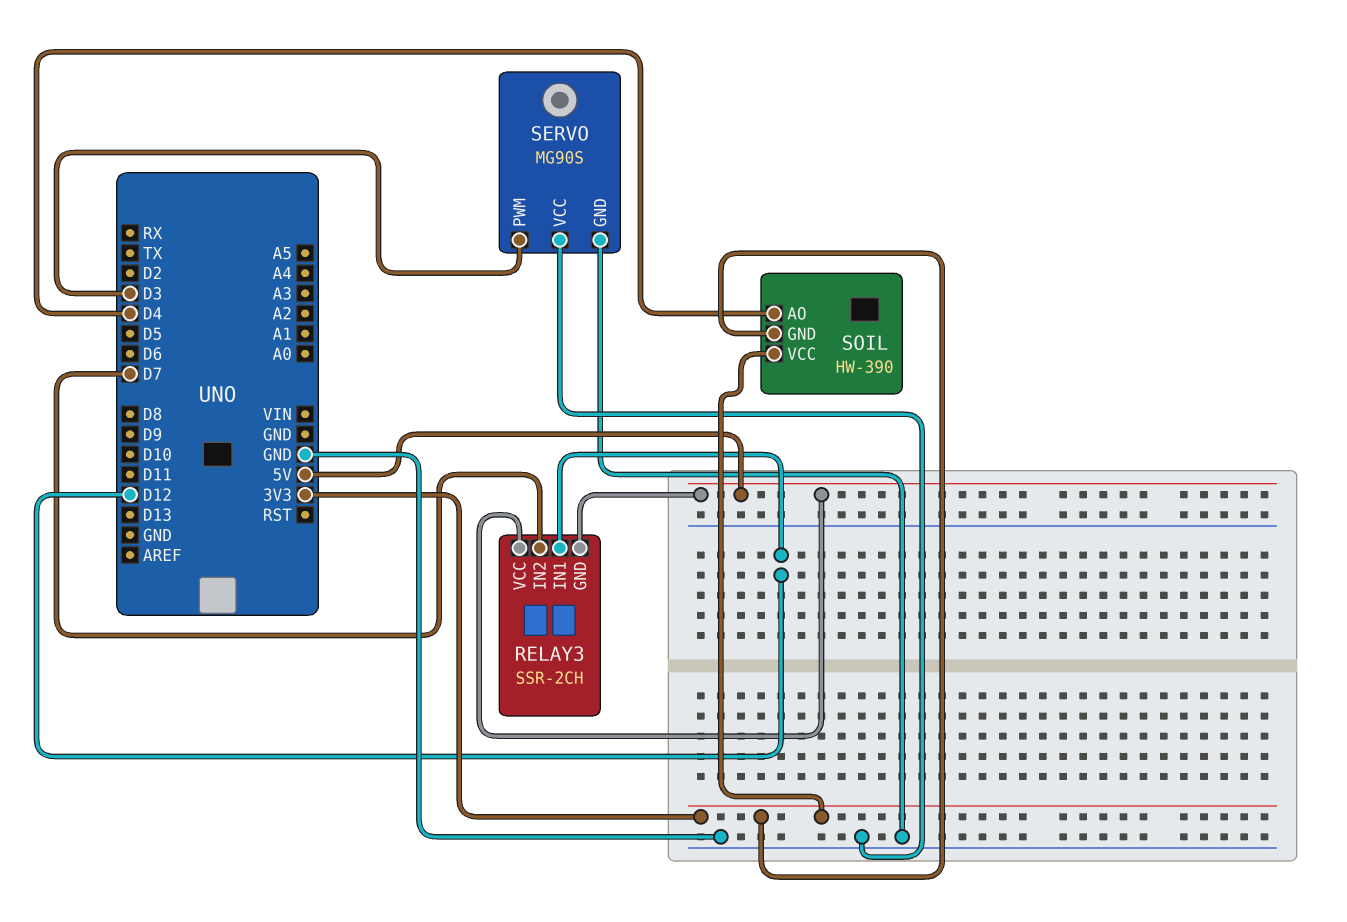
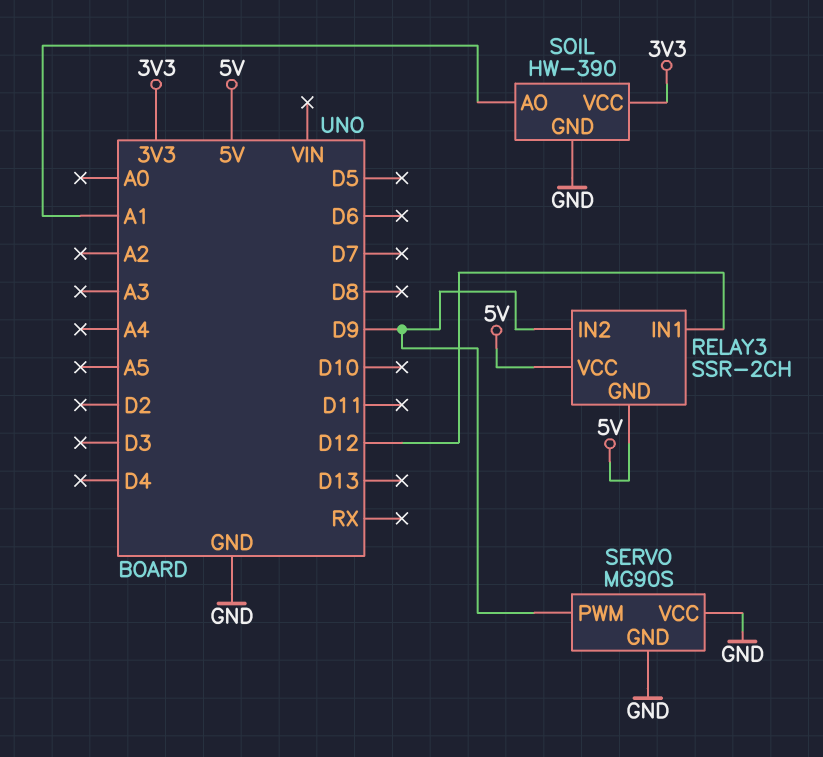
RELAY3 pin IN2: D7 -> D9
SERVO pin PWM: D3 -> D9
SOIL pin AO: D4 -> A1
SOIL pin GND: 3V3 -> GND

